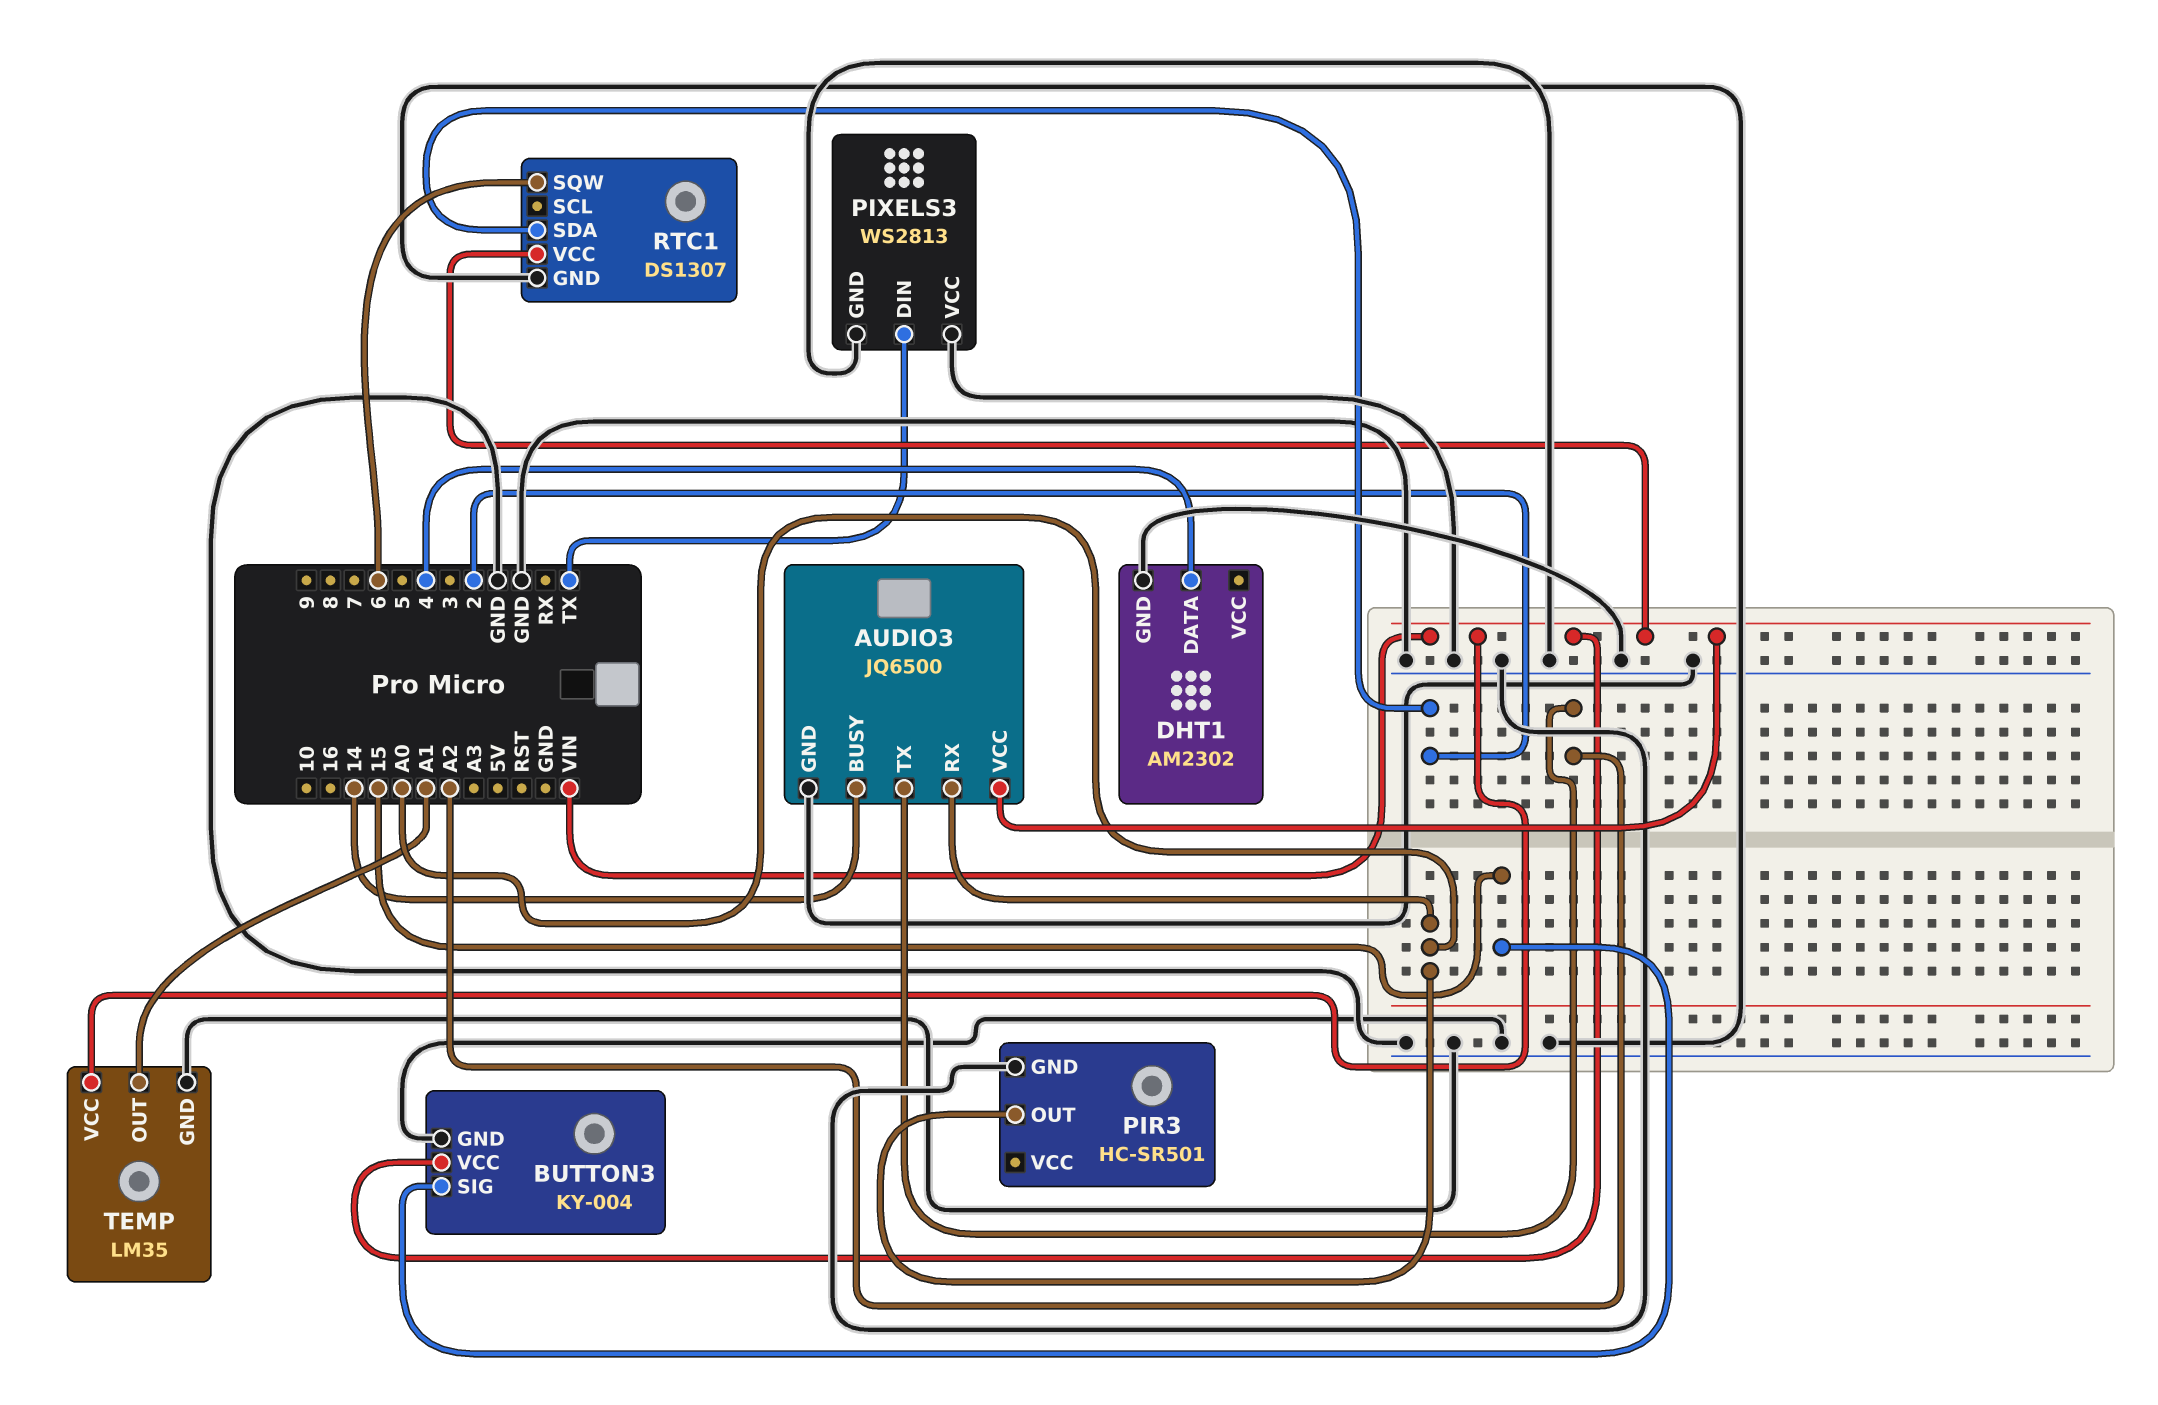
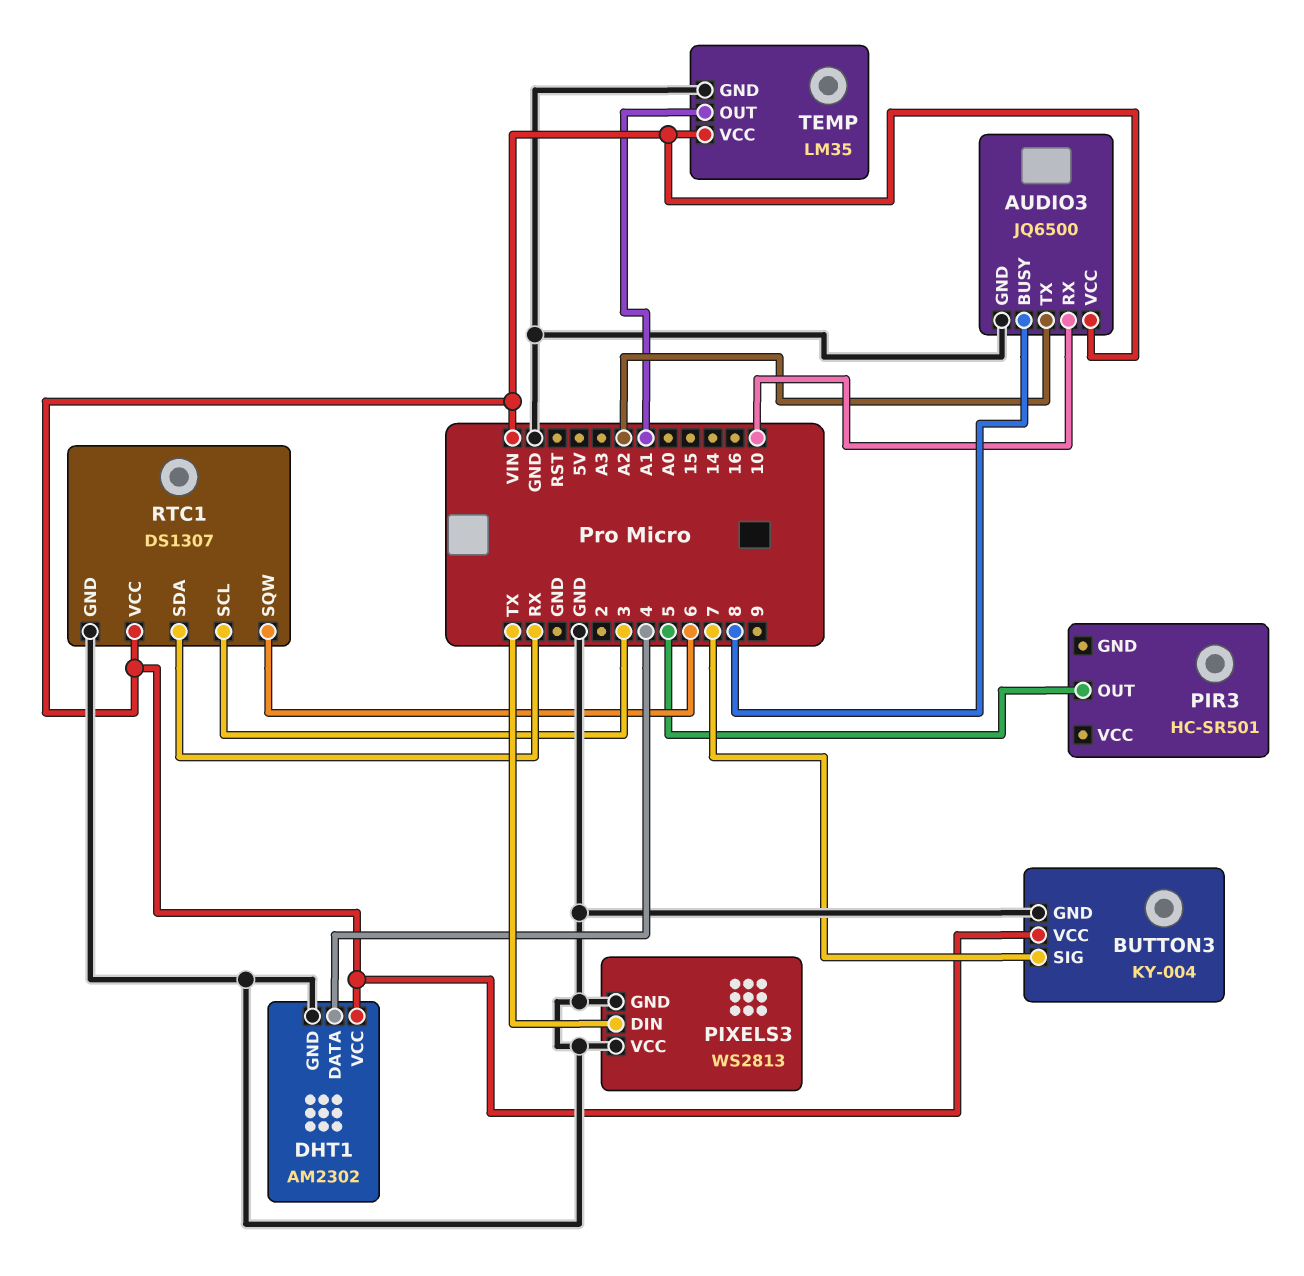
AUDIO3 pin BUSY: 14 -> 8
AUDIO3 pin RX: A0 -> 10
BUTTON3 pin SIG: 15 -> 7
DHT1 pin VCC: none -> VIN
PIR3 pin GND: GND -> none
PIR3 pin OUT: A0 -> 5
RTC1 pin SCL: none -> 3
RTC1 pin SDA: 2 -> RX

